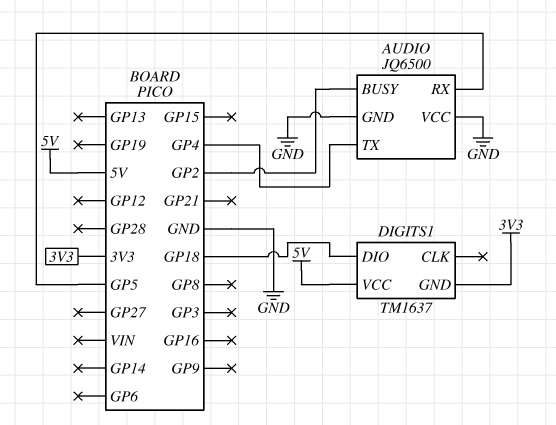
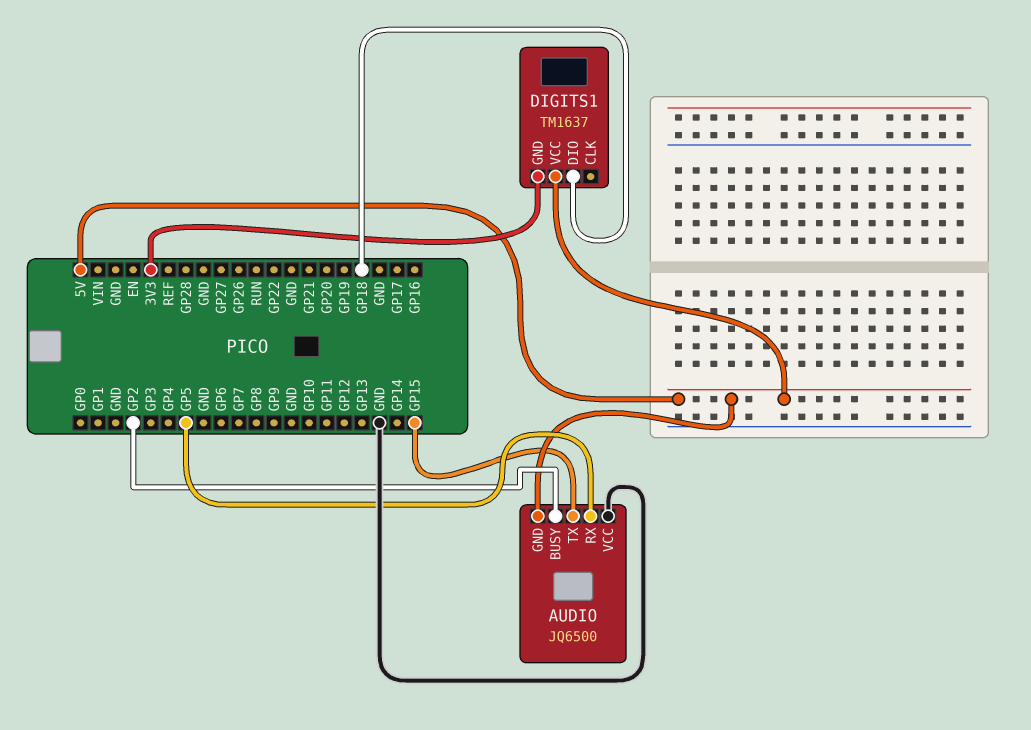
AUDIO pin GND: GND -> 5V
AUDIO pin TX: GP4 -> GP15

